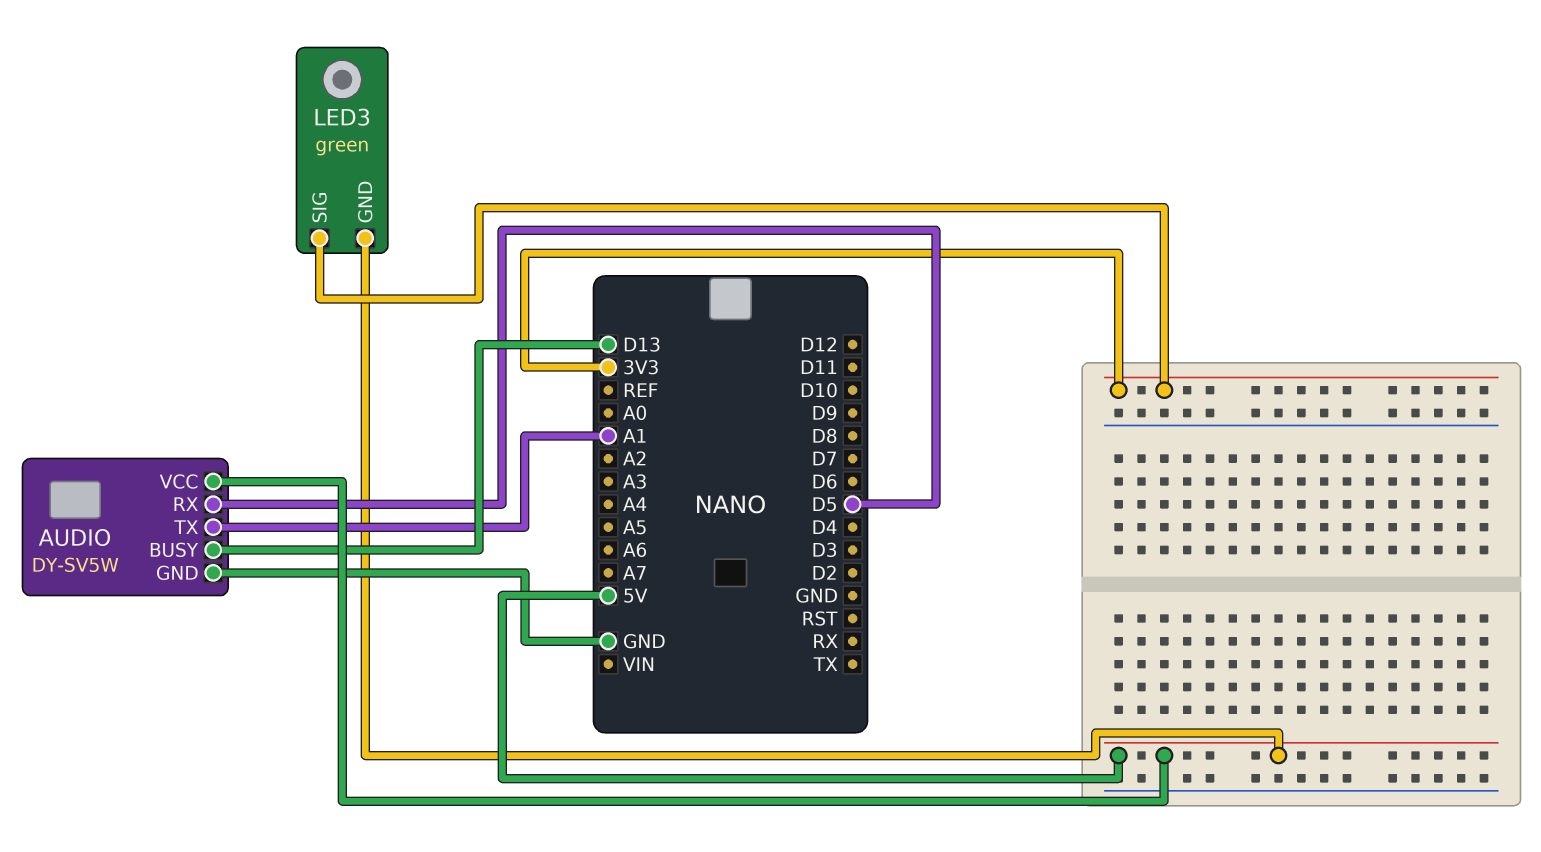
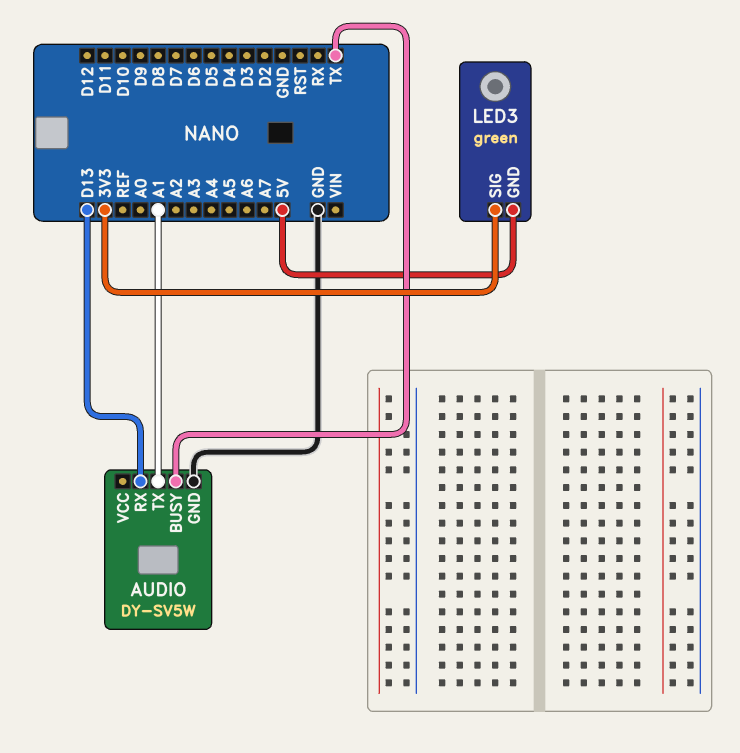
AUDIO pin BUSY: D13 -> TX
AUDIO pin RX: D5 -> D13
AUDIO pin VCC: 5V -> none

